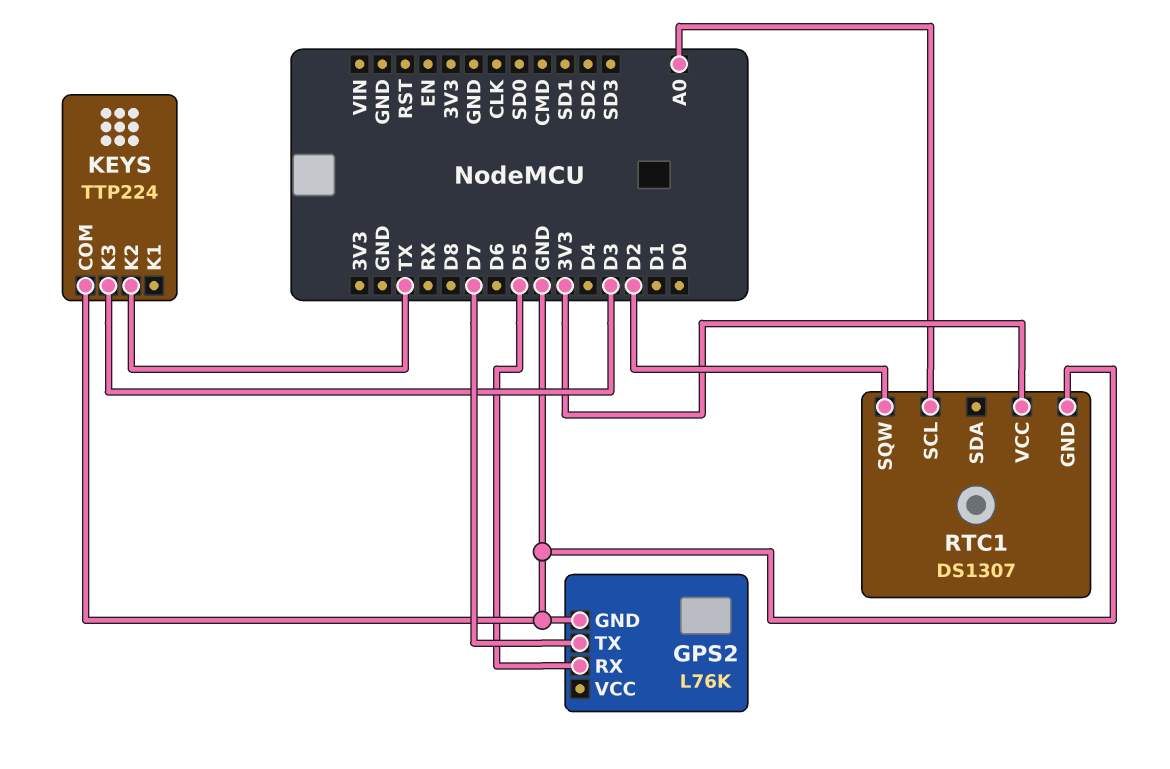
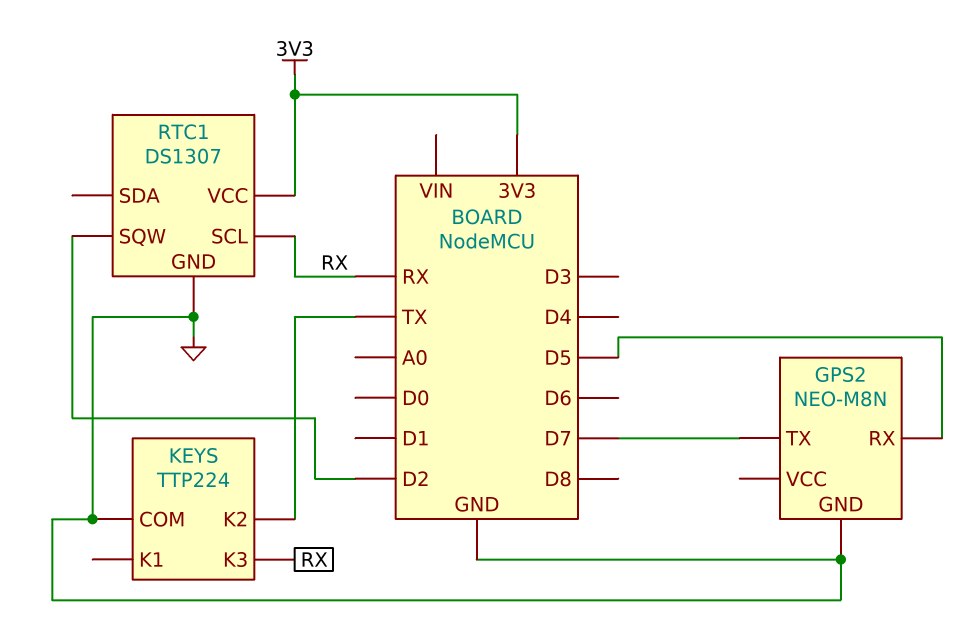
GPS2: L76K -> NEO-M8N
KEYS pin K3: D3 -> RX
RTC1 pin SCL: A0 -> RX

